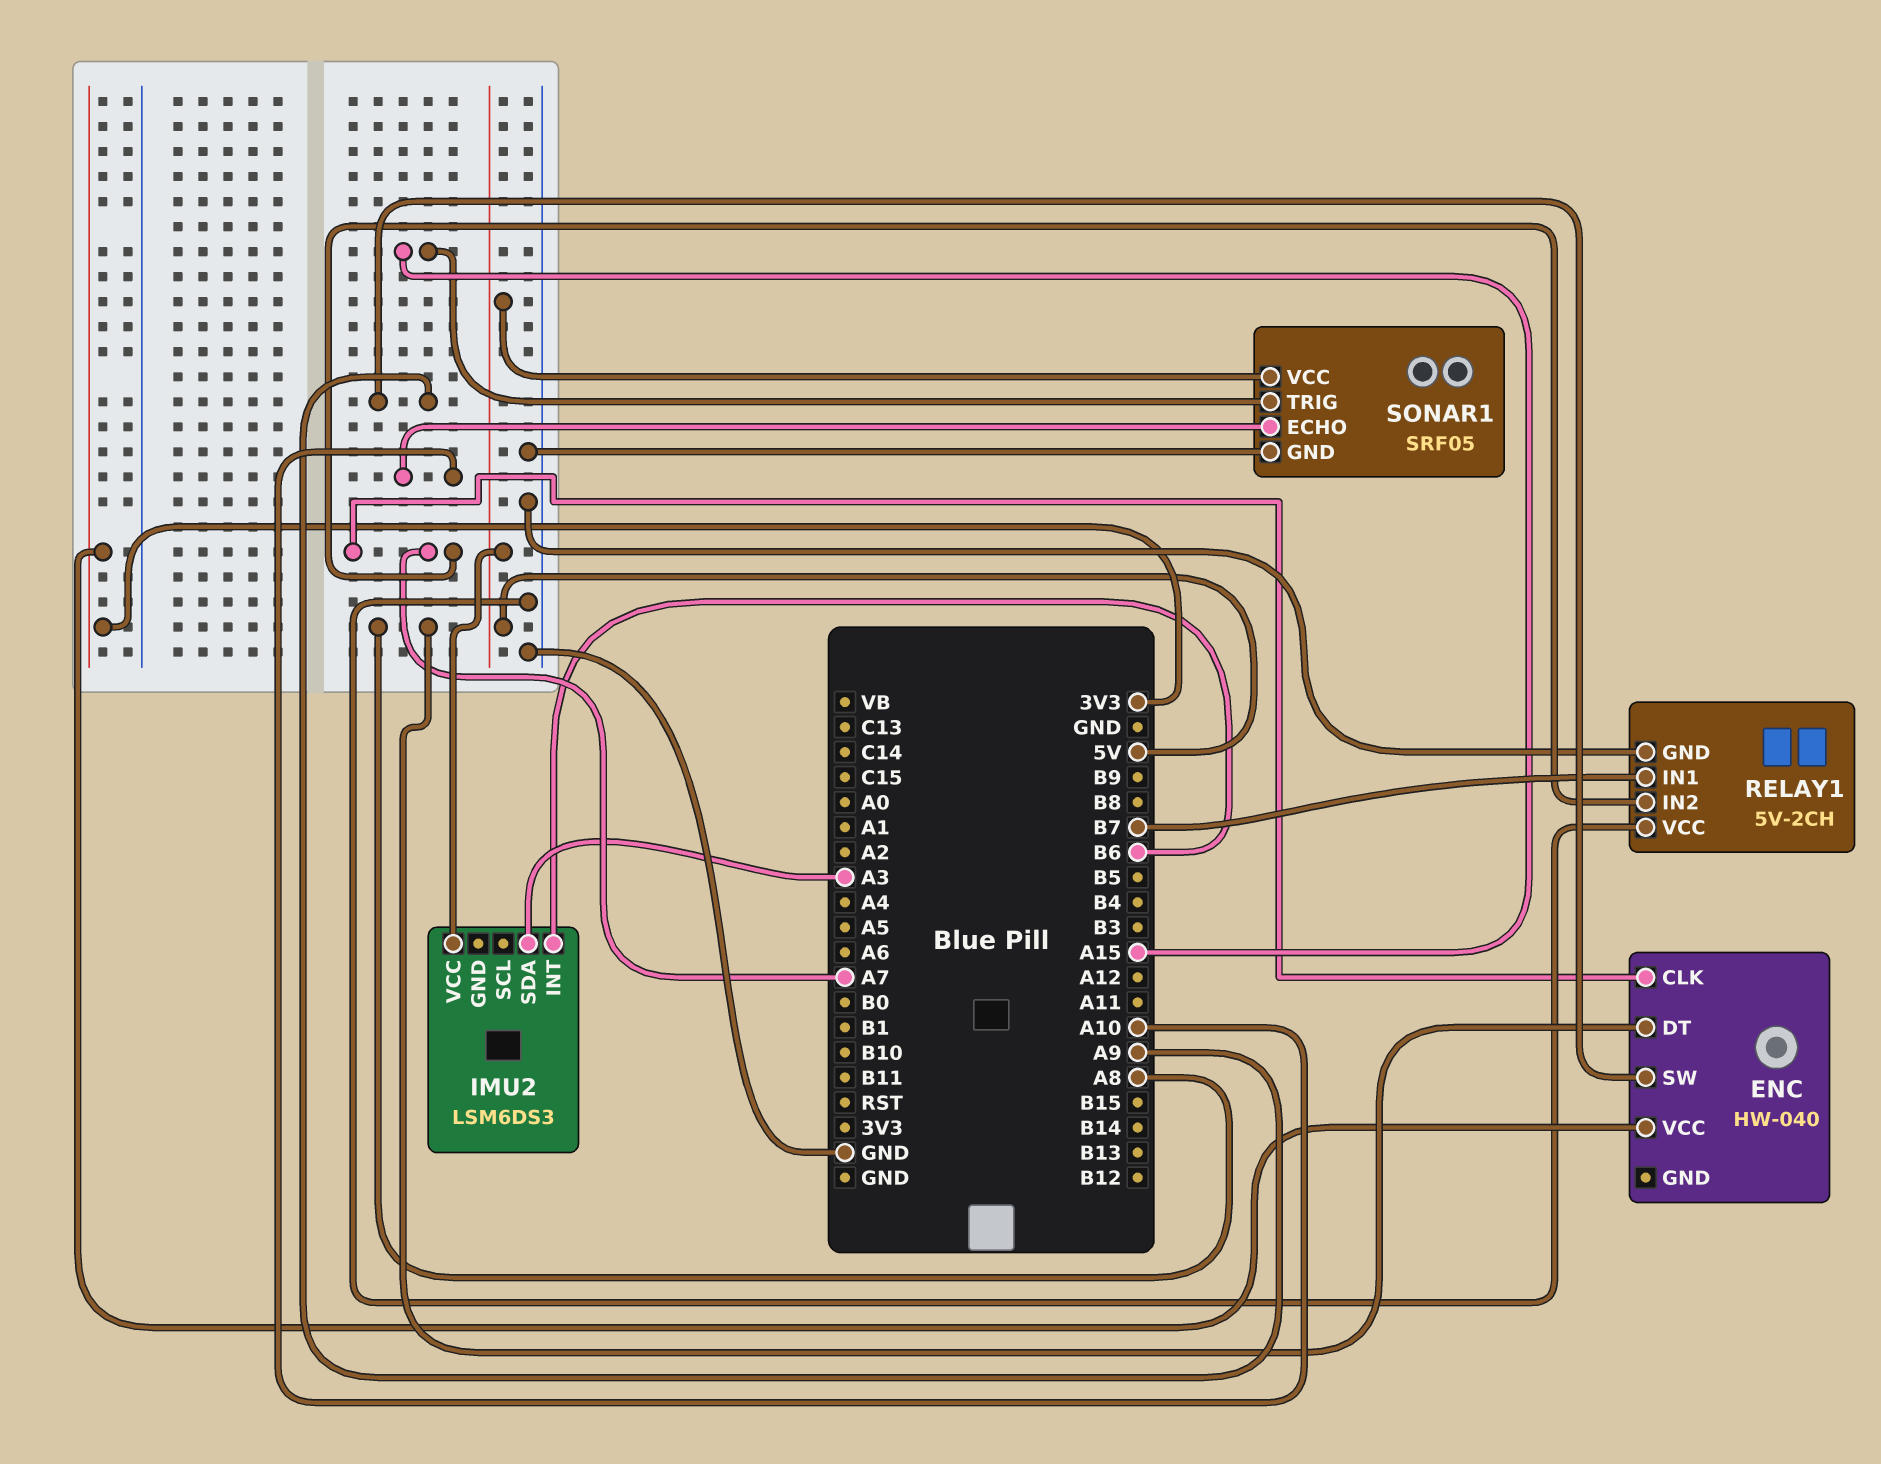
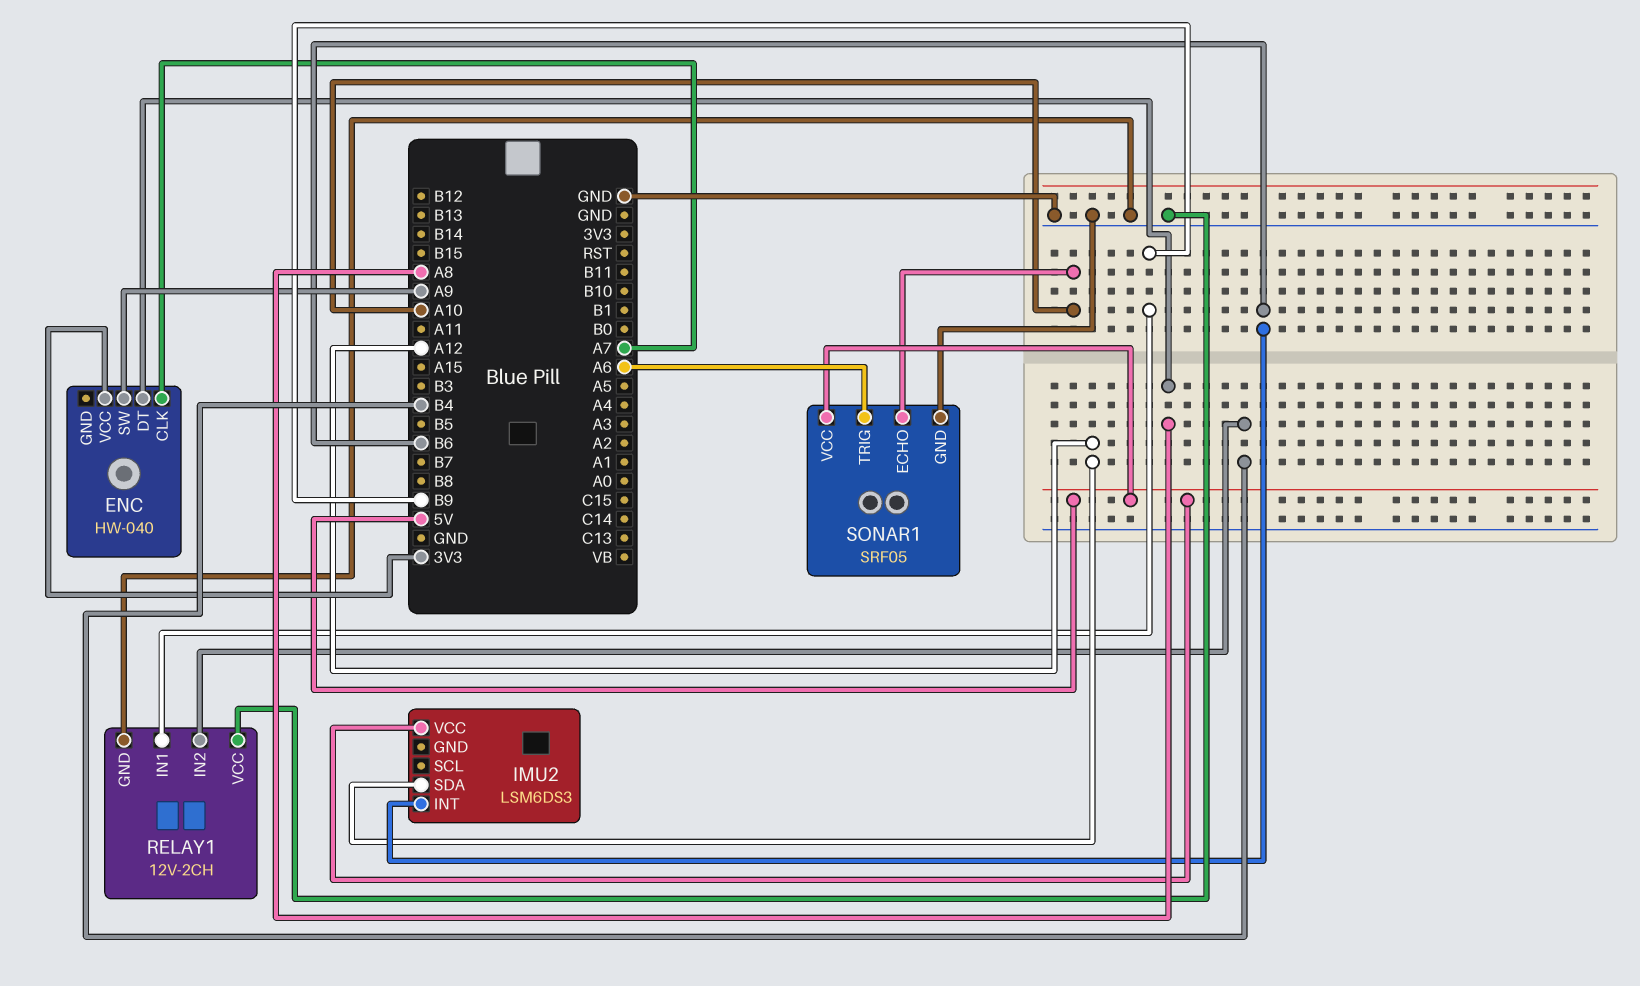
IMU2 pin SDA: A3 -> A12
RELAY1: 5V-2CH -> 12V-2CH
RELAY1 pin IN1: B7 -> B9
RELAY1 pin IN2: A7 -> B4
SONAR1 pin TRIG: A15 -> A6

